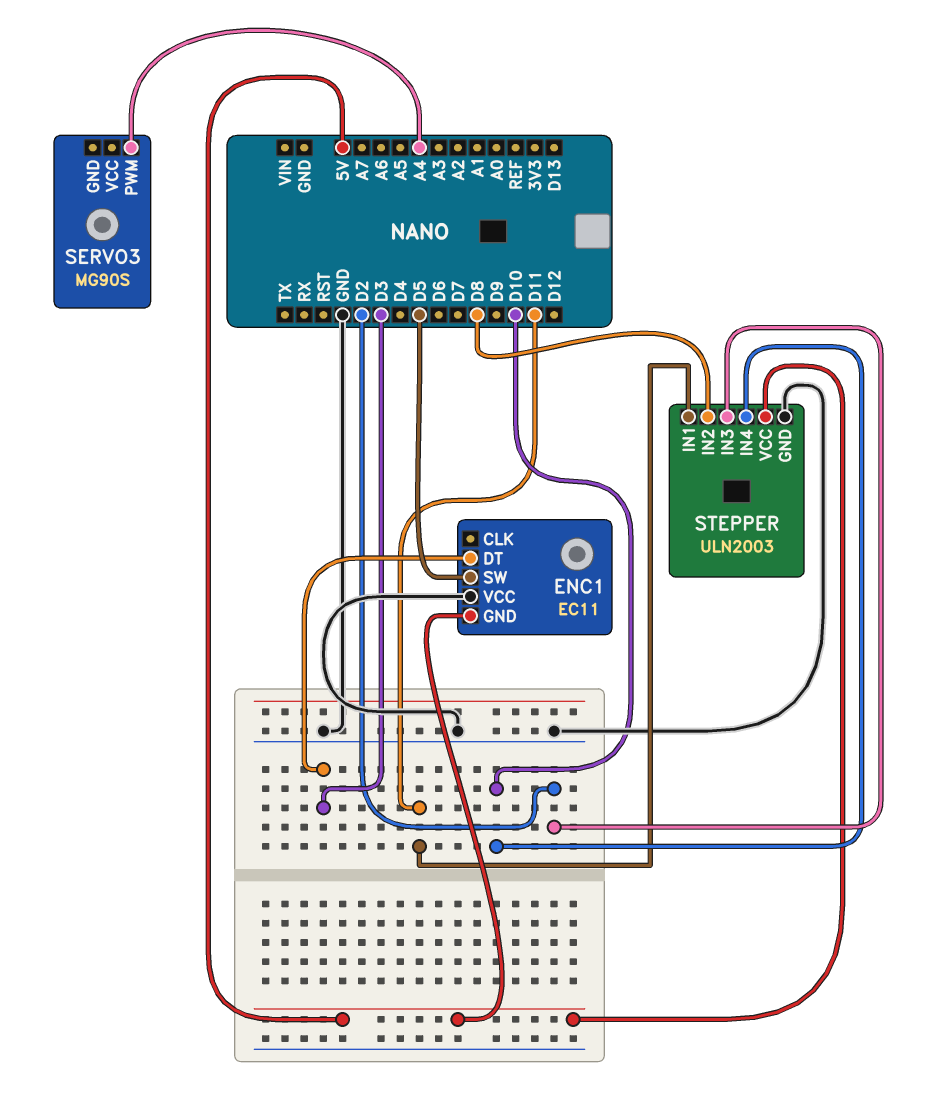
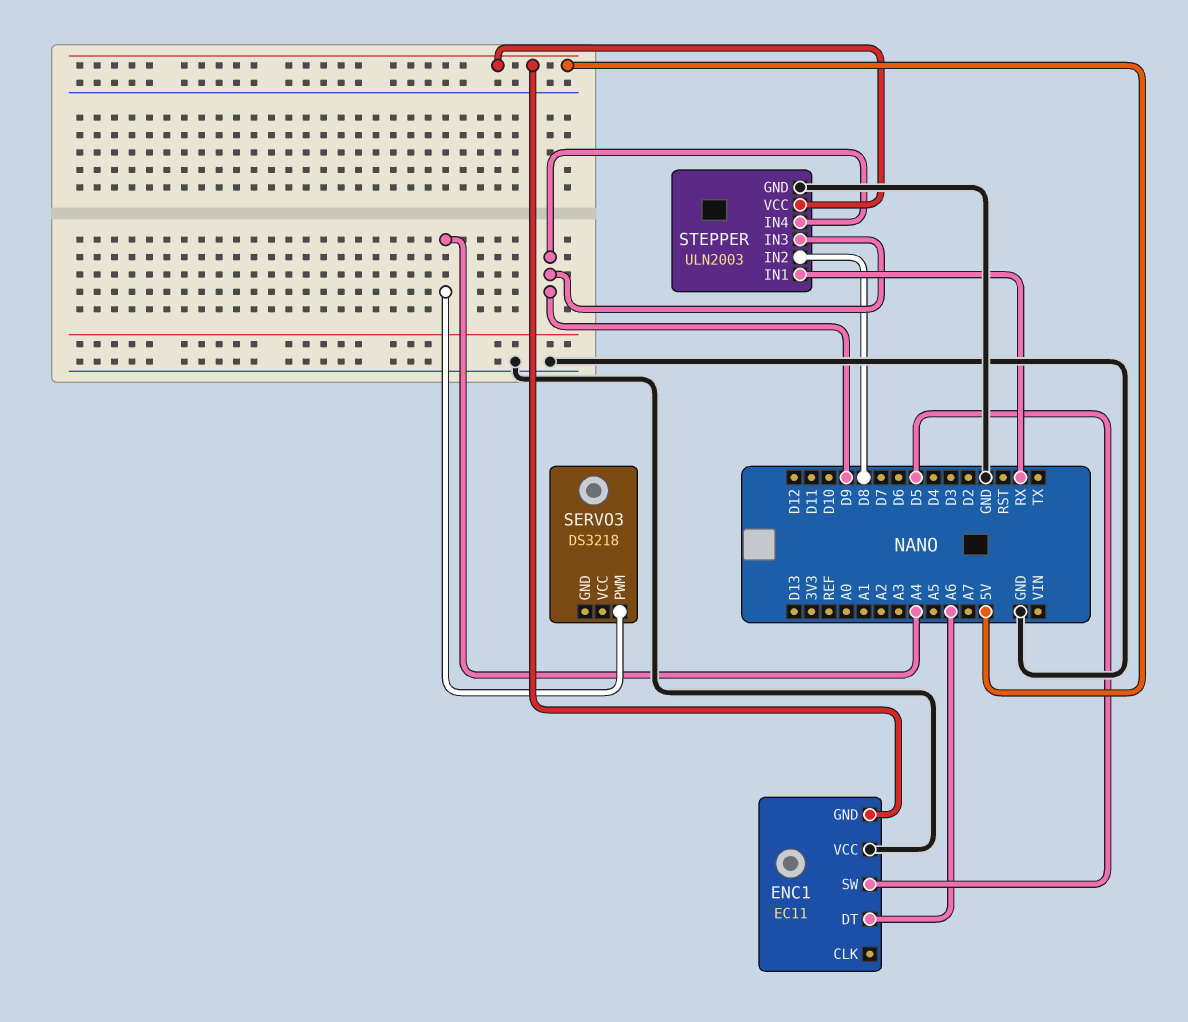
ENC1 pin DT: D3 -> A6
SERVO3: MG90S -> DS3218
STEPPER pin IN1: D11 -> RX
STEPPER pin IN3: D2 -> D9
STEPPER pin IN4: D10 -> D9

